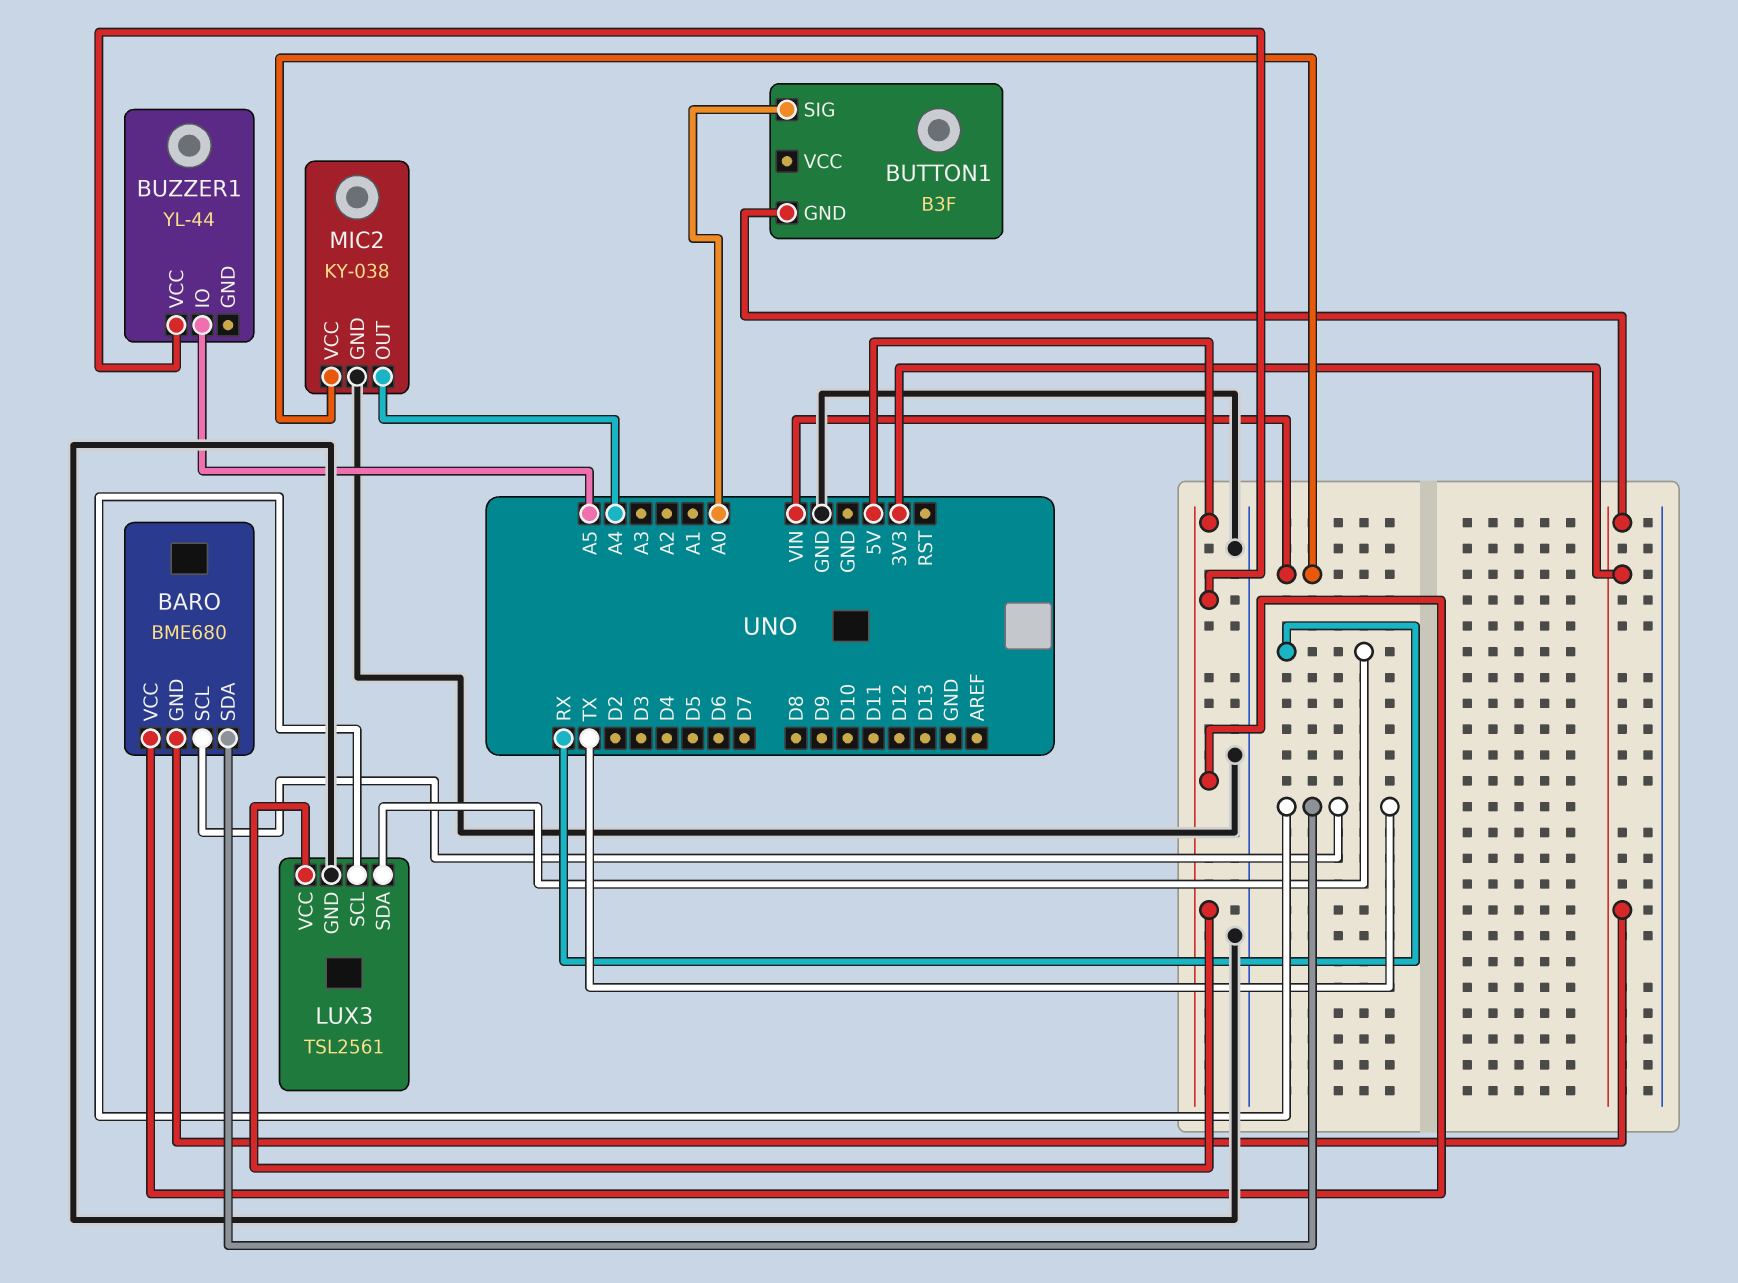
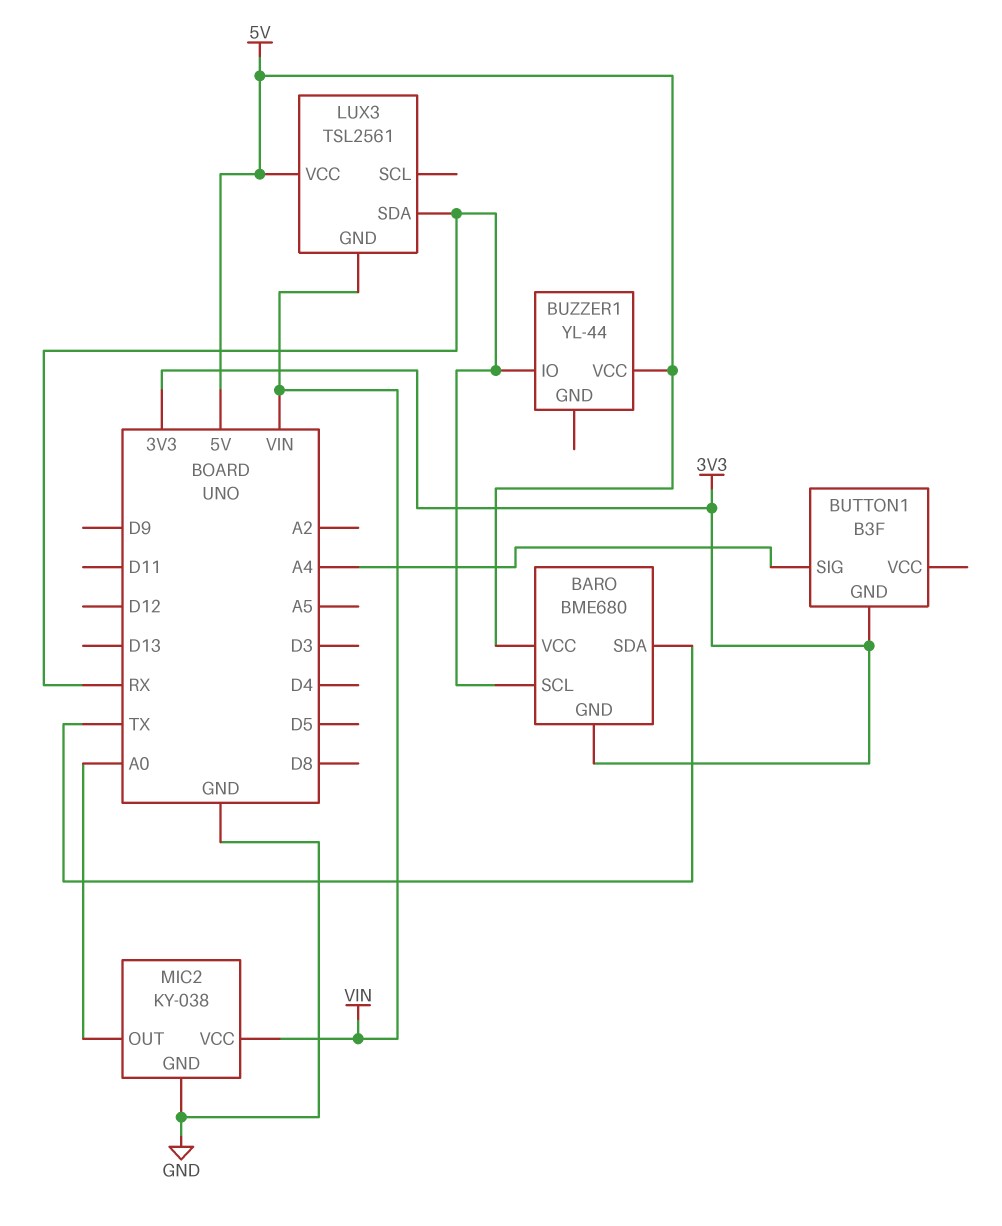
BARO pin SCL: TX -> RX
BUTTON1 pin SIG: A0 -> A4
BUZZER1 pin IO: A5 -> RX
LUX3 pin GND: GND -> VIN
LUX3 pin SCL: TX -> none
MIC2 pin OUT: A4 -> A0

